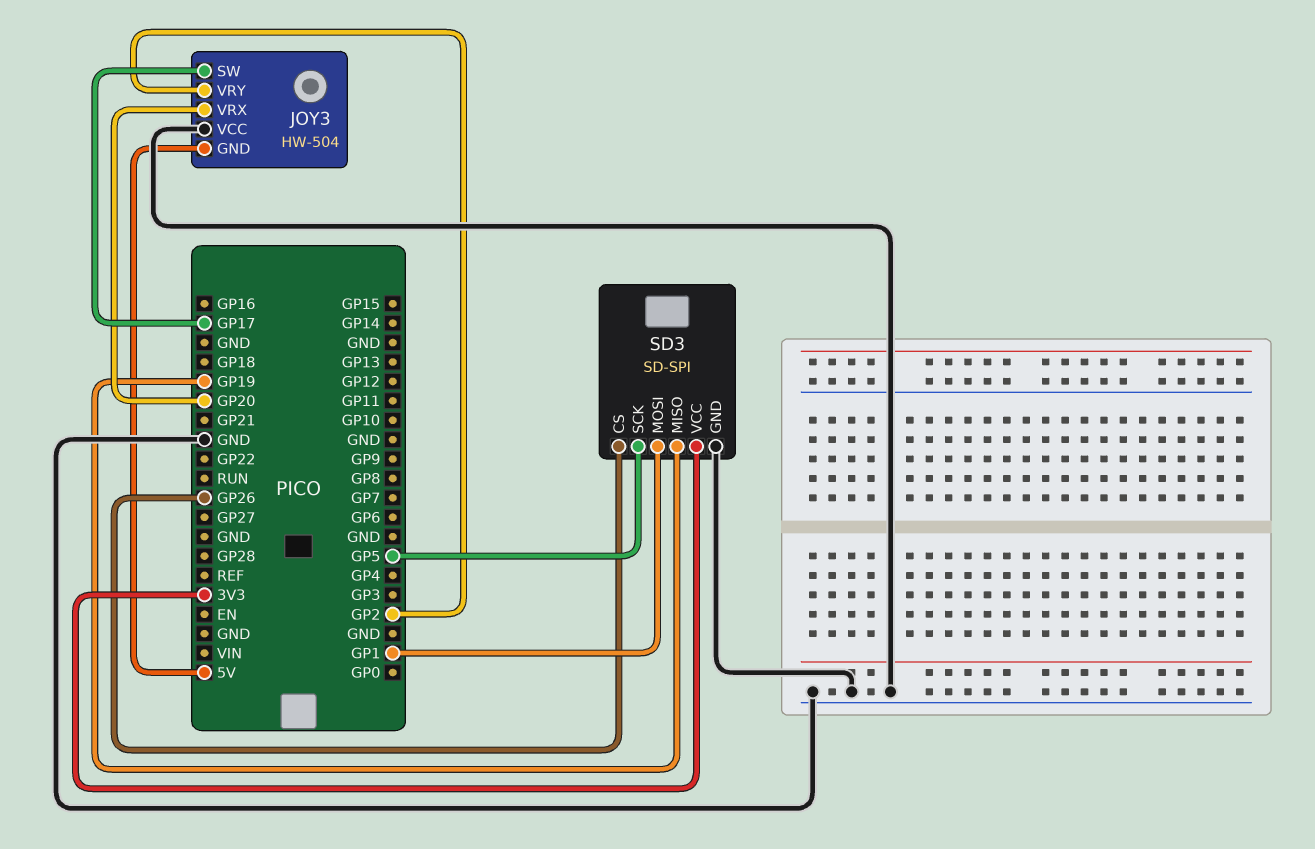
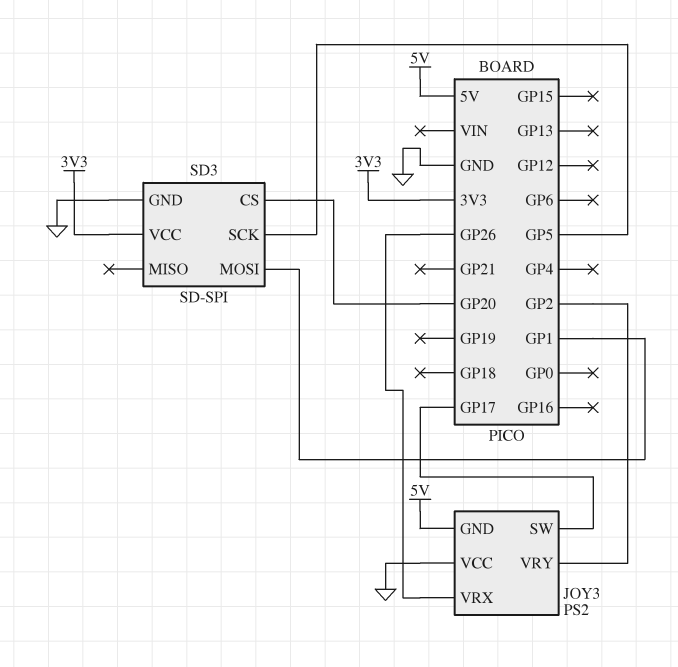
JOY3: HW-504 -> PS2
JOY3 pin VRX: GP20 -> GP26
SD3 pin CS: GP26 -> GP20
SD3 pin MISO: GP19 -> none

